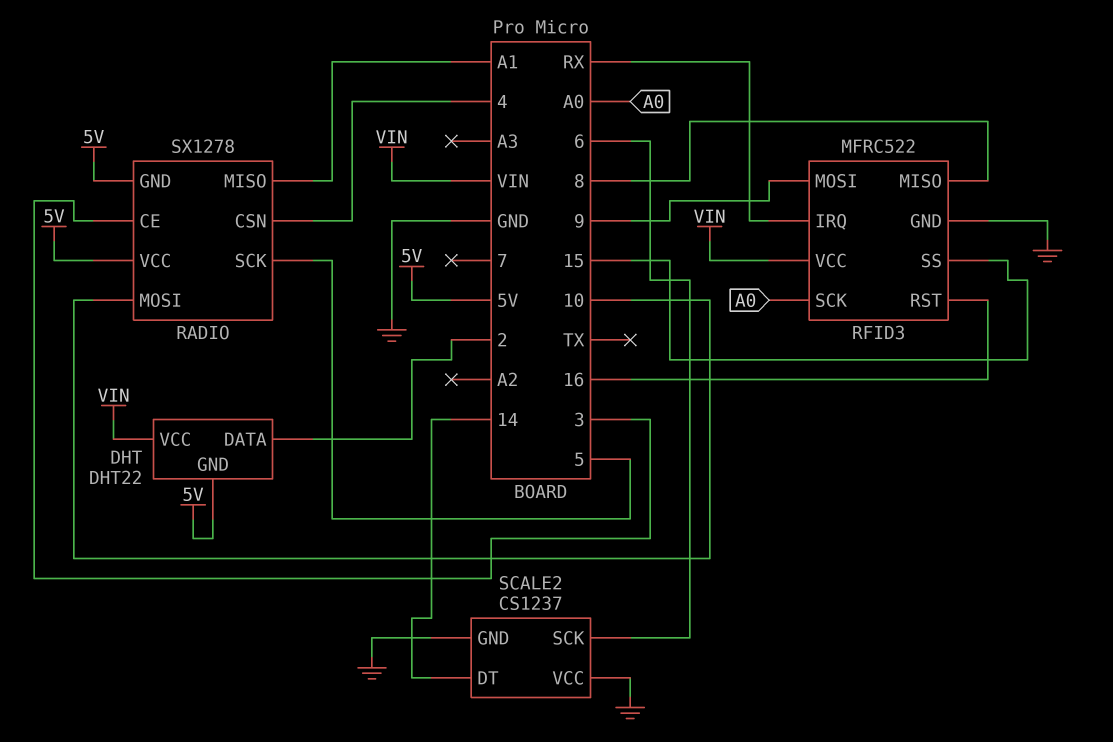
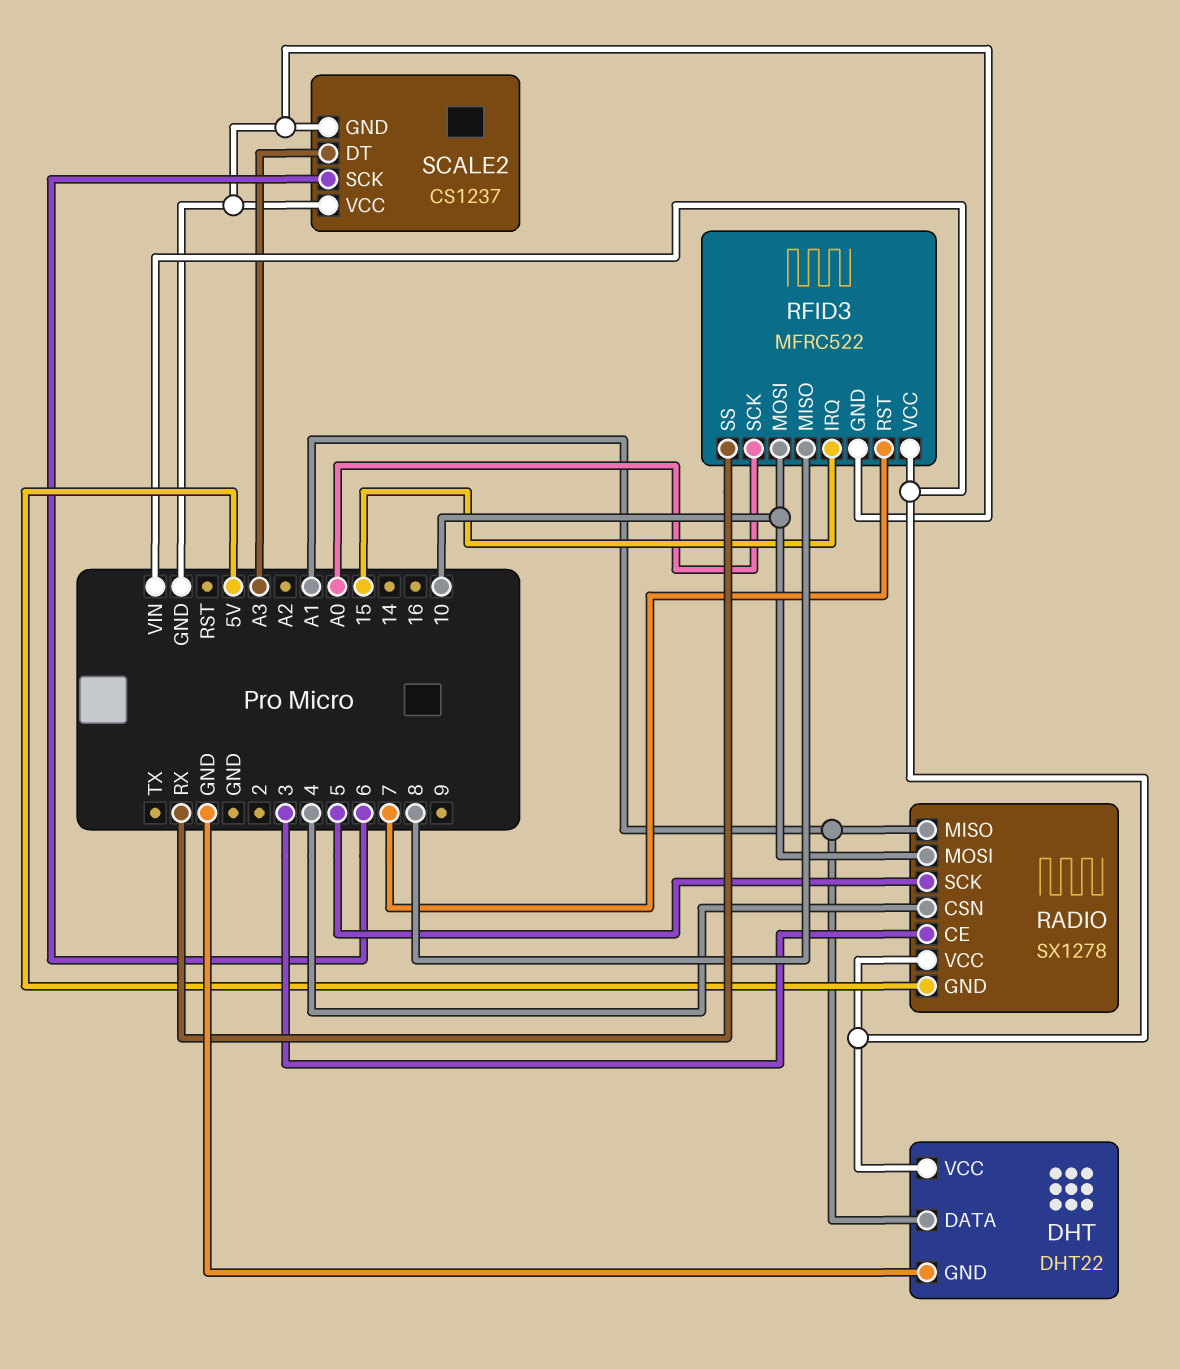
DHT pin DATA: 2 -> A1
DHT pin GND: 5V -> GND
RADIO pin VCC: 5V -> VIN
RFID3 pin IRQ: RX -> 15
RFID3 pin MOSI: 9 -> 10
RFID3 pin RST: 16 -> 7
RFID3 pin SS: 15 -> RX
SCALE2 pin DT: 14 -> A3

